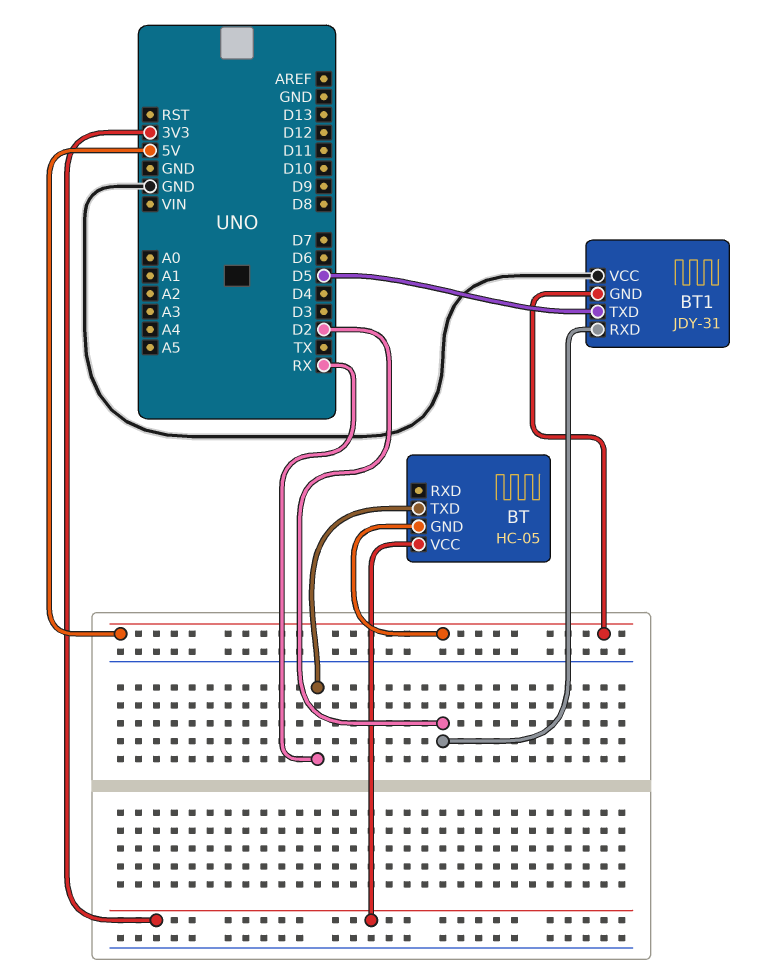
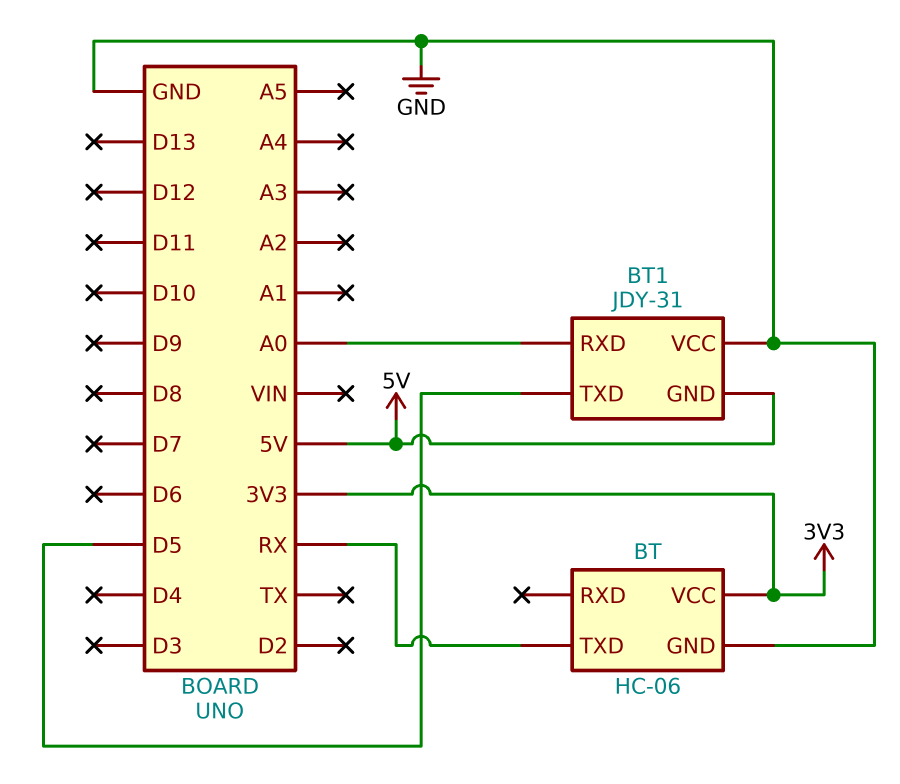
BT: HC-05 -> HC-06
BT pin GND: 5V -> GND
BT1 pin RXD: D2 -> A0

